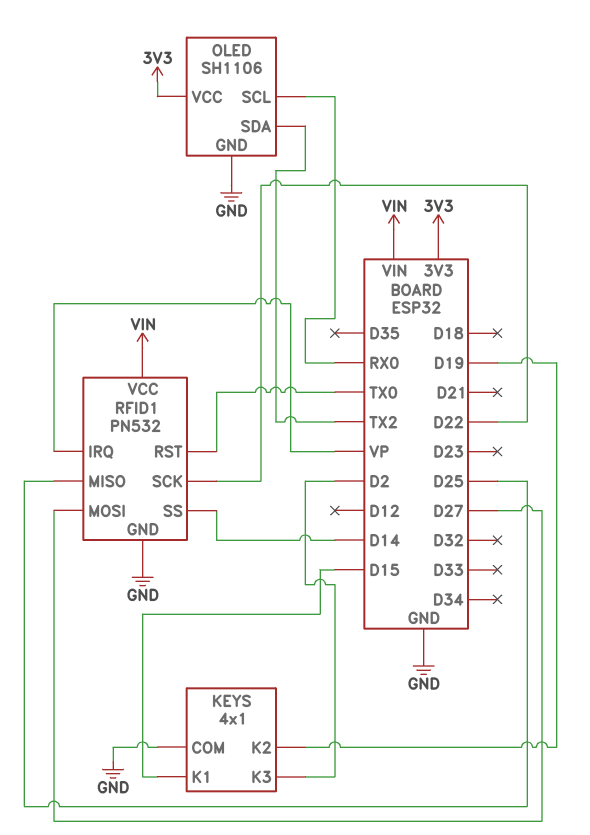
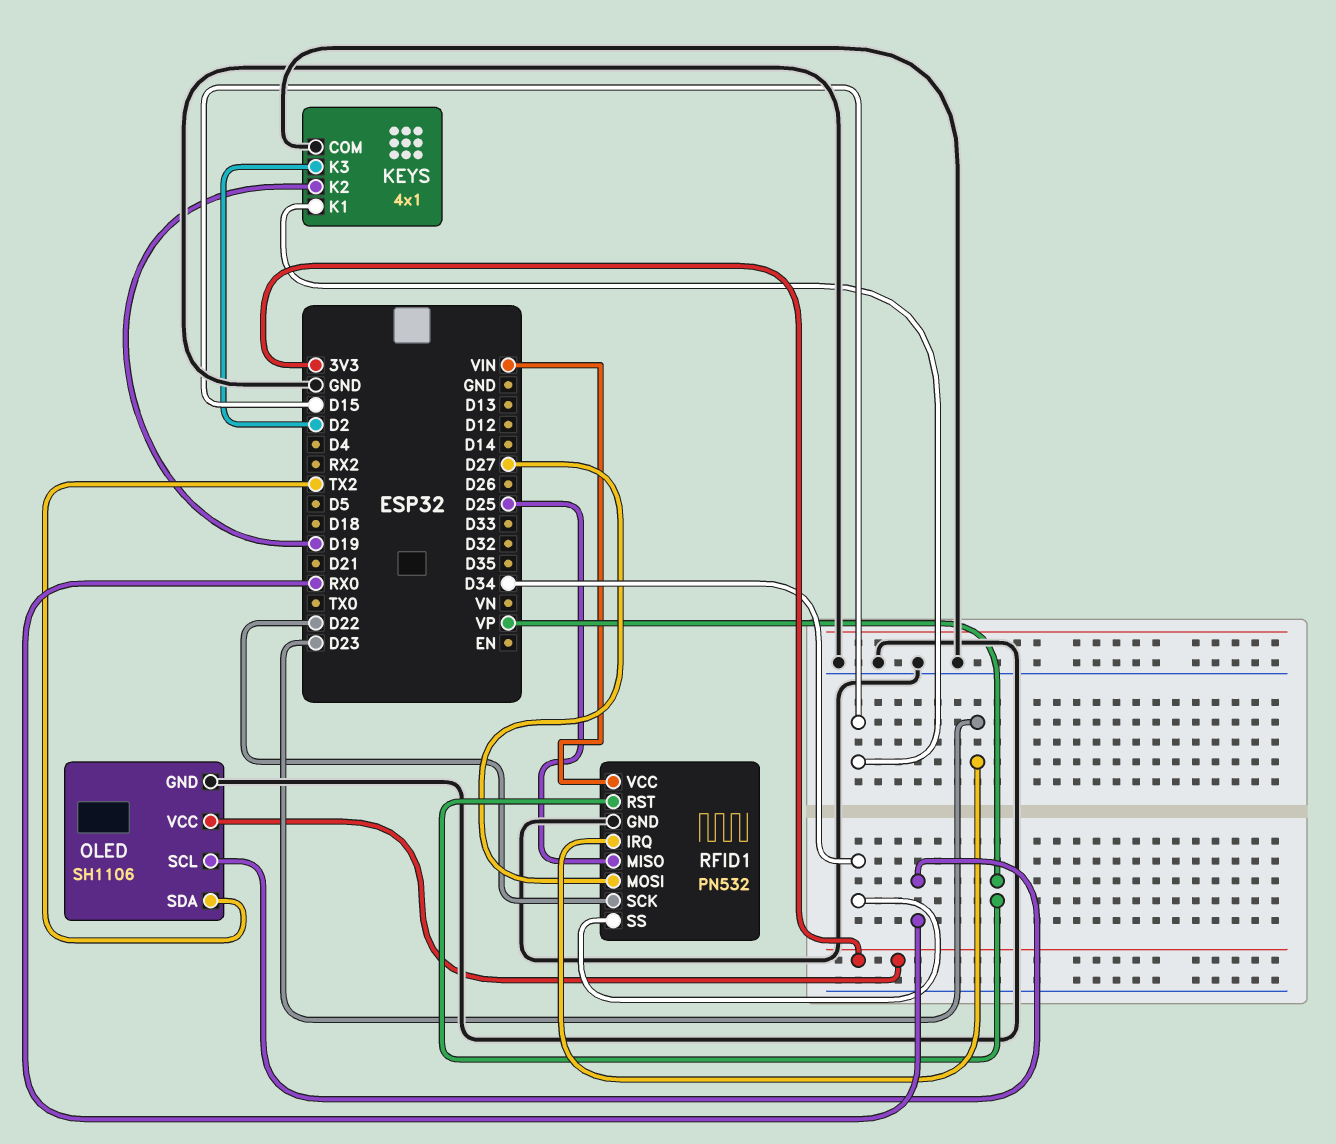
RFID1 pin IRQ: VP -> D23
RFID1 pin RST: TX0 -> VP
RFID1 pin SS: D14 -> D34

